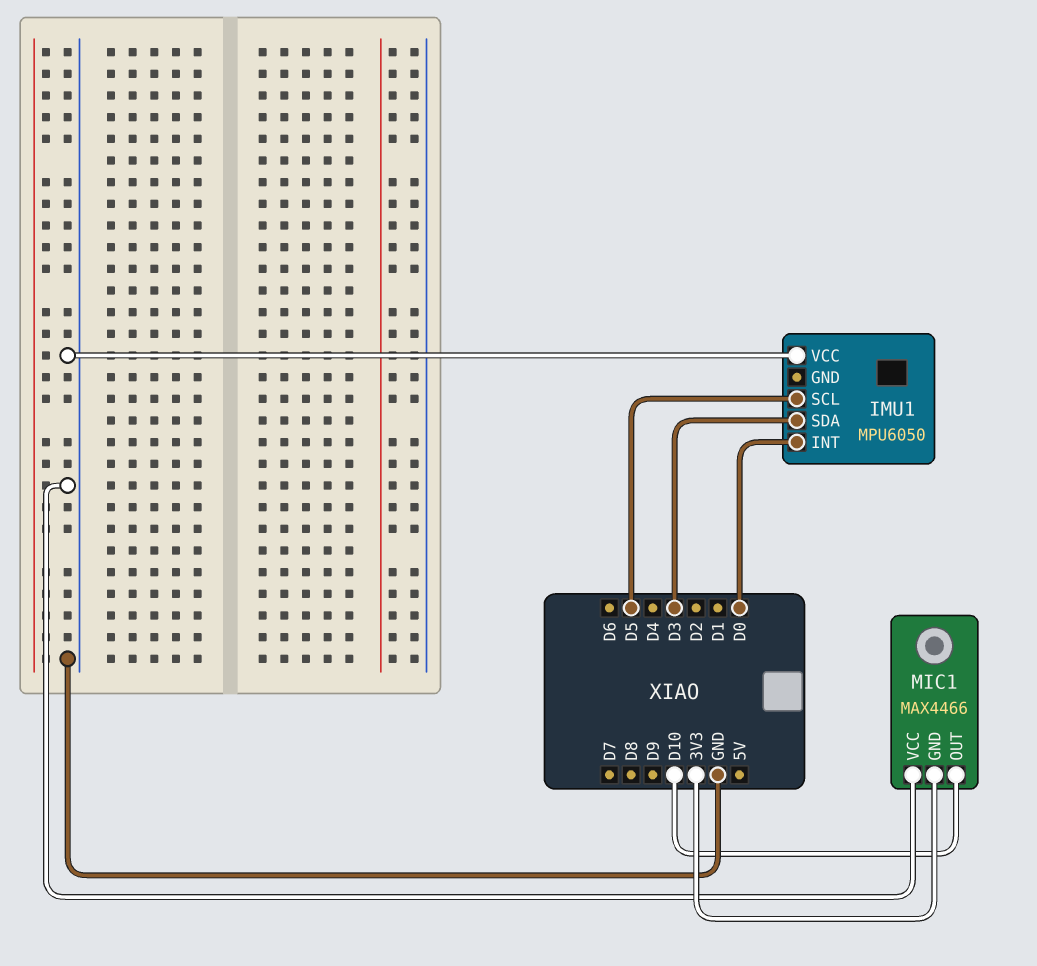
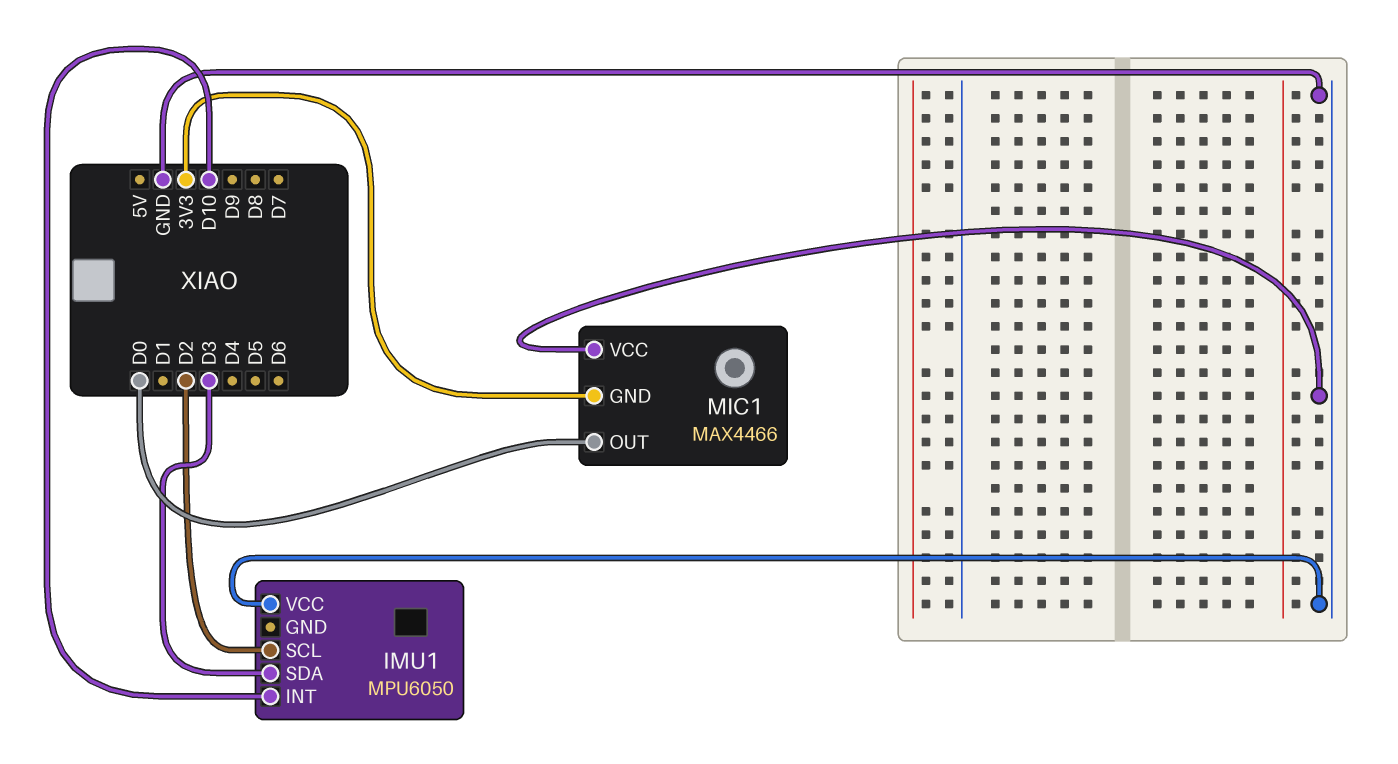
IMU1 pin INT: D0 -> D10
IMU1 pin SCL: D5 -> D2
MIC1 pin OUT: D10 -> D0

